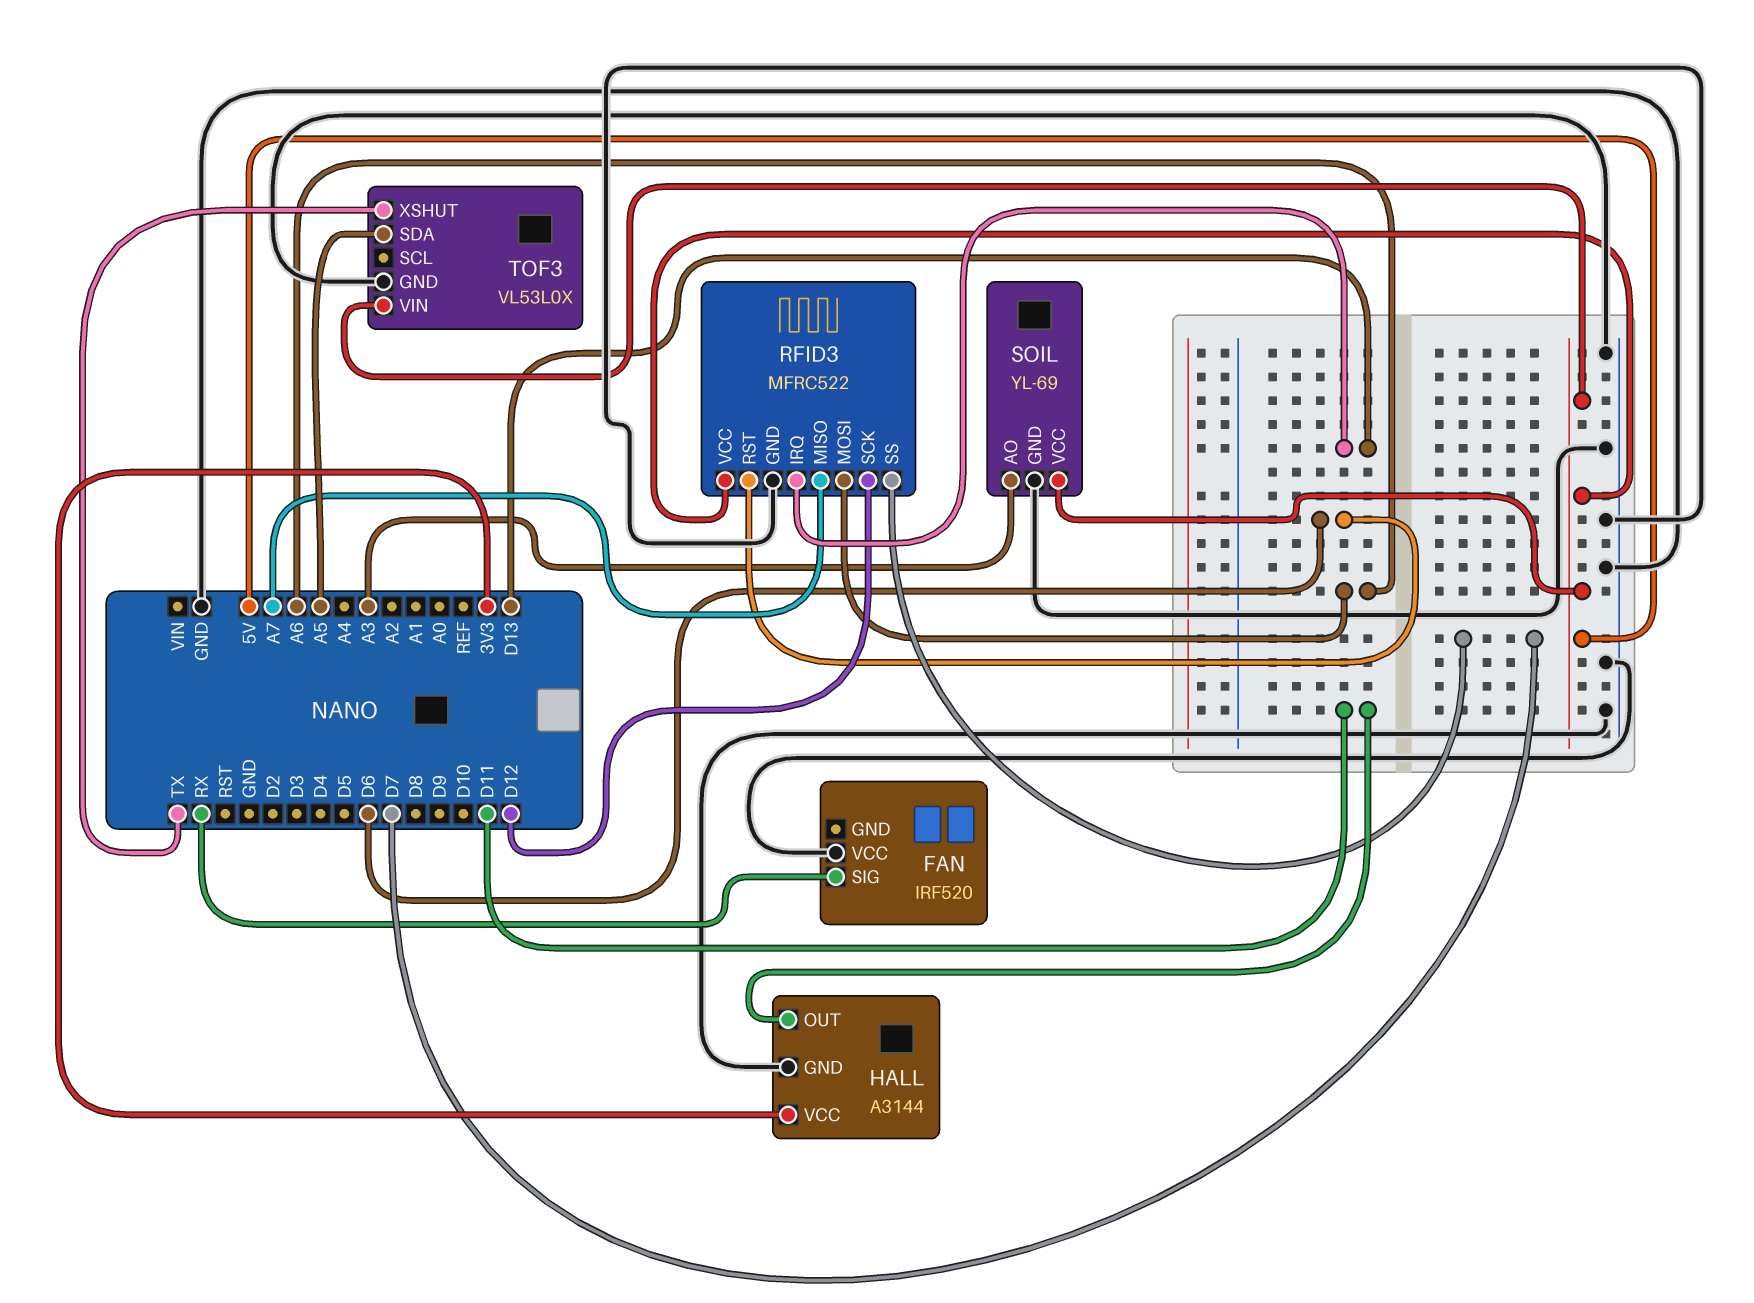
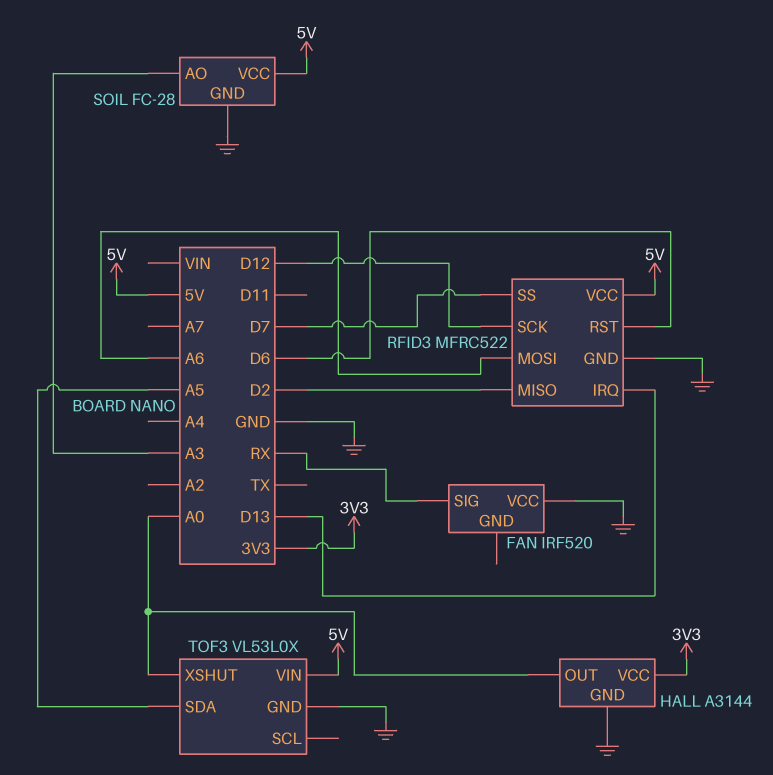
HALL pin OUT: D11 -> A0
RFID3 pin MISO: A7 -> D2
SOIL: YL-69 -> FC-28
TOF3 pin XSHUT: TX -> A0

